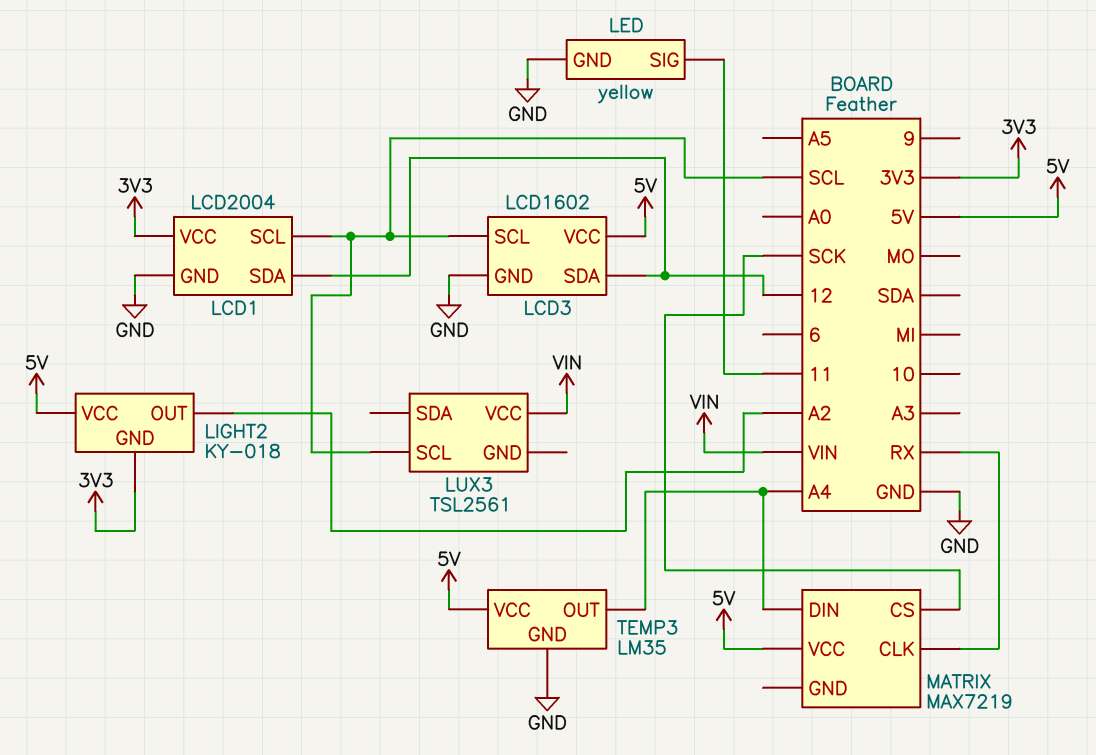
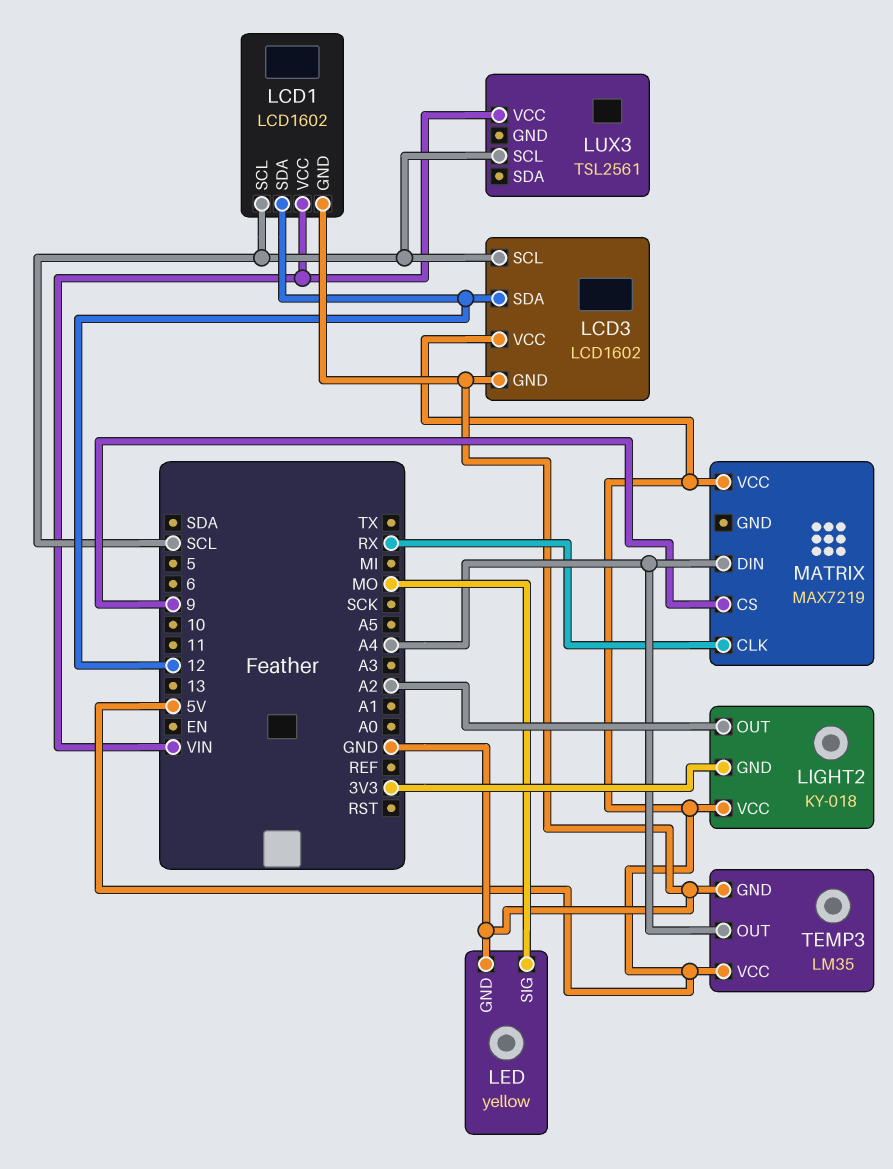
LCD1: LCD2004 -> LCD1602
LCD1 pin VCC: 3V3 -> VIN
LED pin SIG: 11 -> MO
MATRIX pin CS: SCK -> 9

